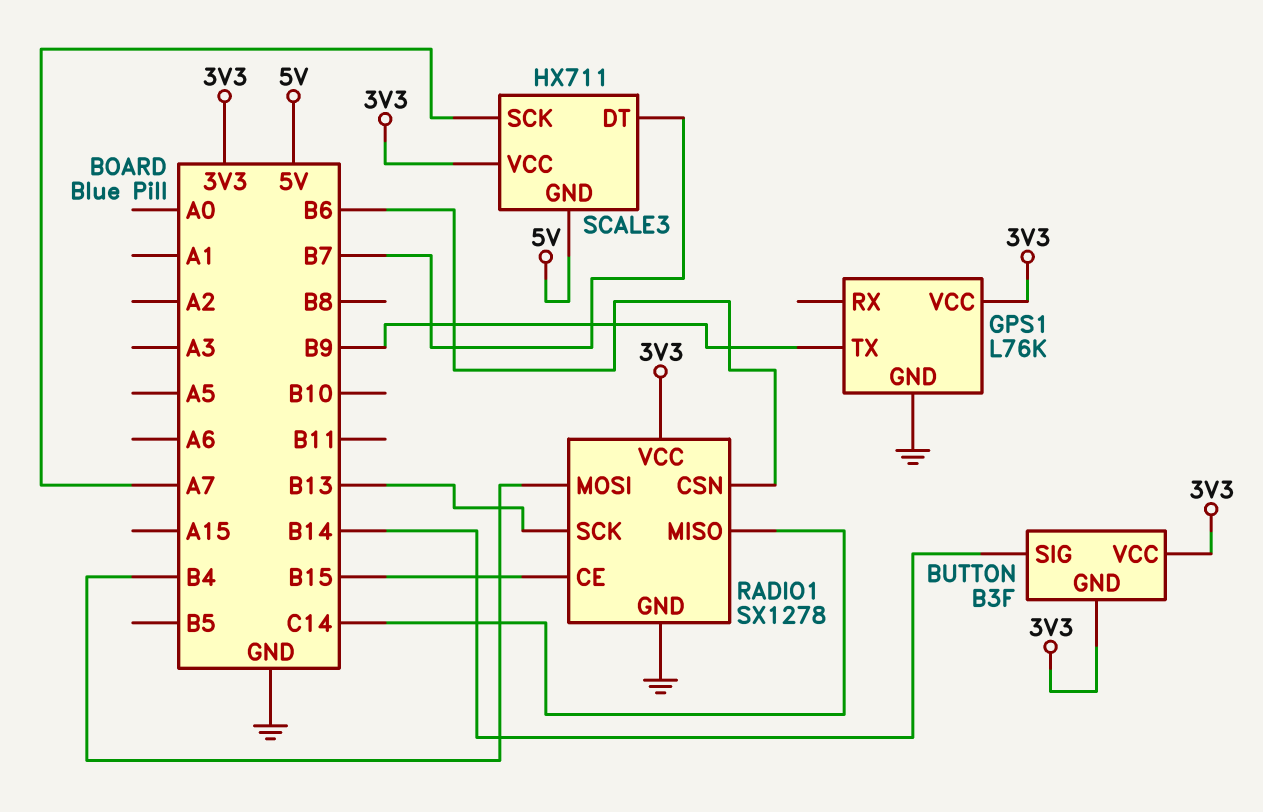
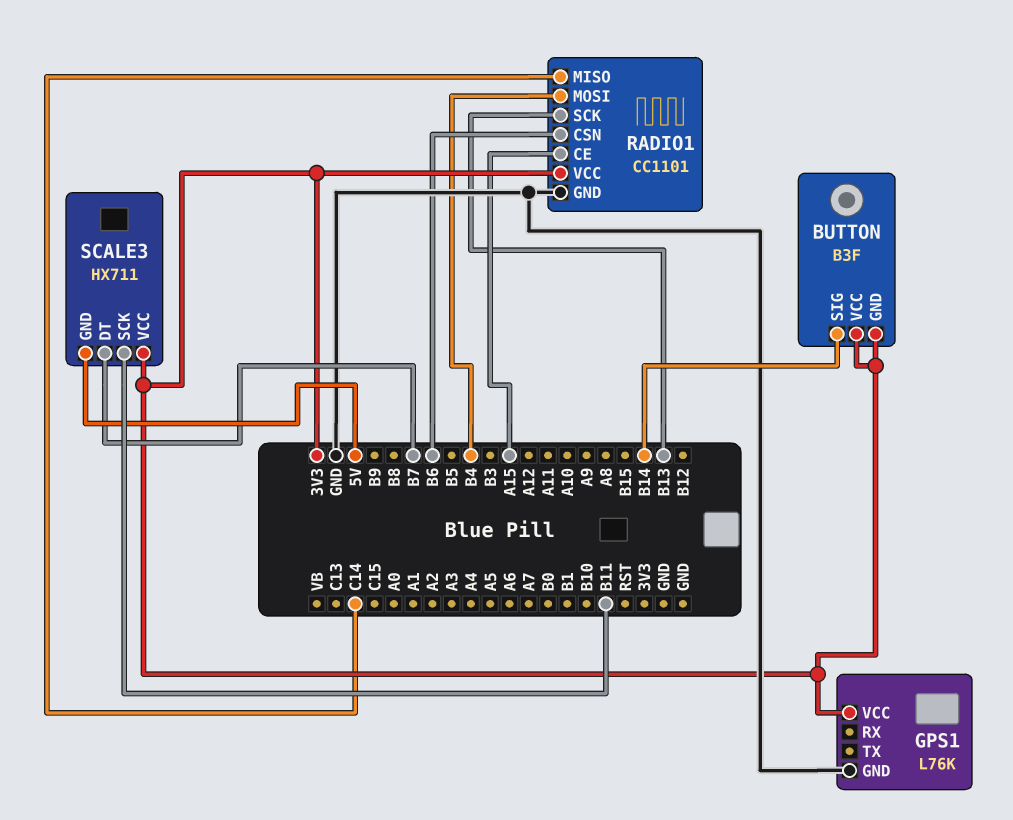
GPS1 pin TX: B9 -> none
RADIO1: SX1278 -> CC1101
RADIO1 pin CE: B15 -> A15
SCALE3 pin SCK: A7 -> B11

